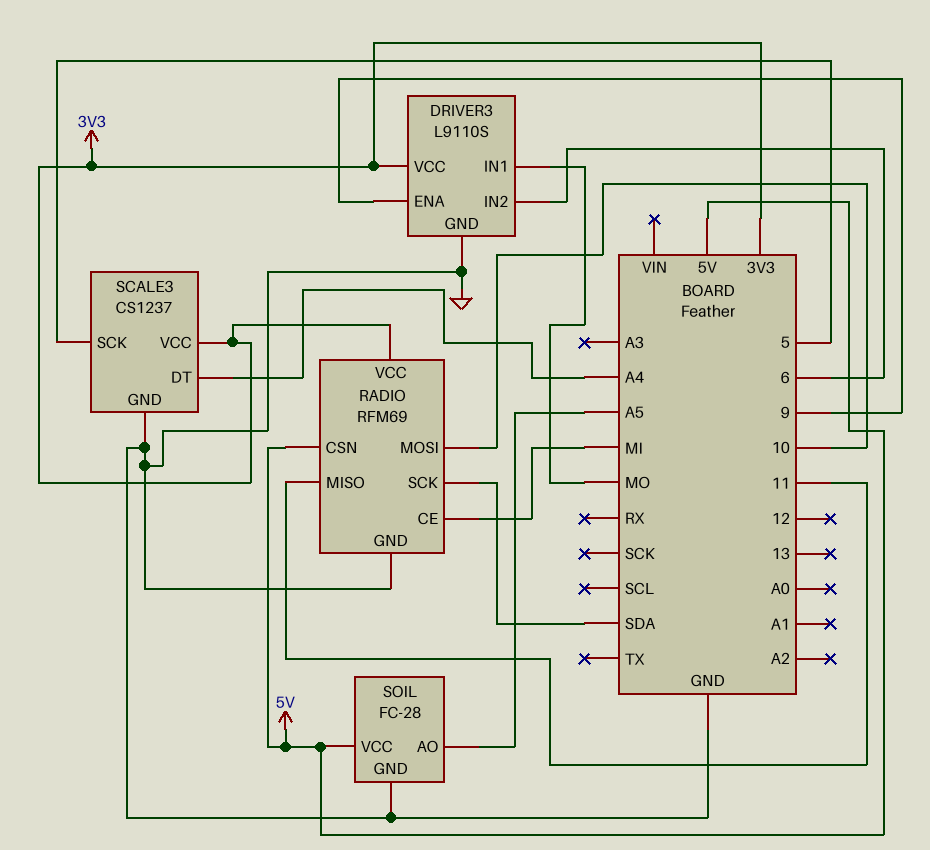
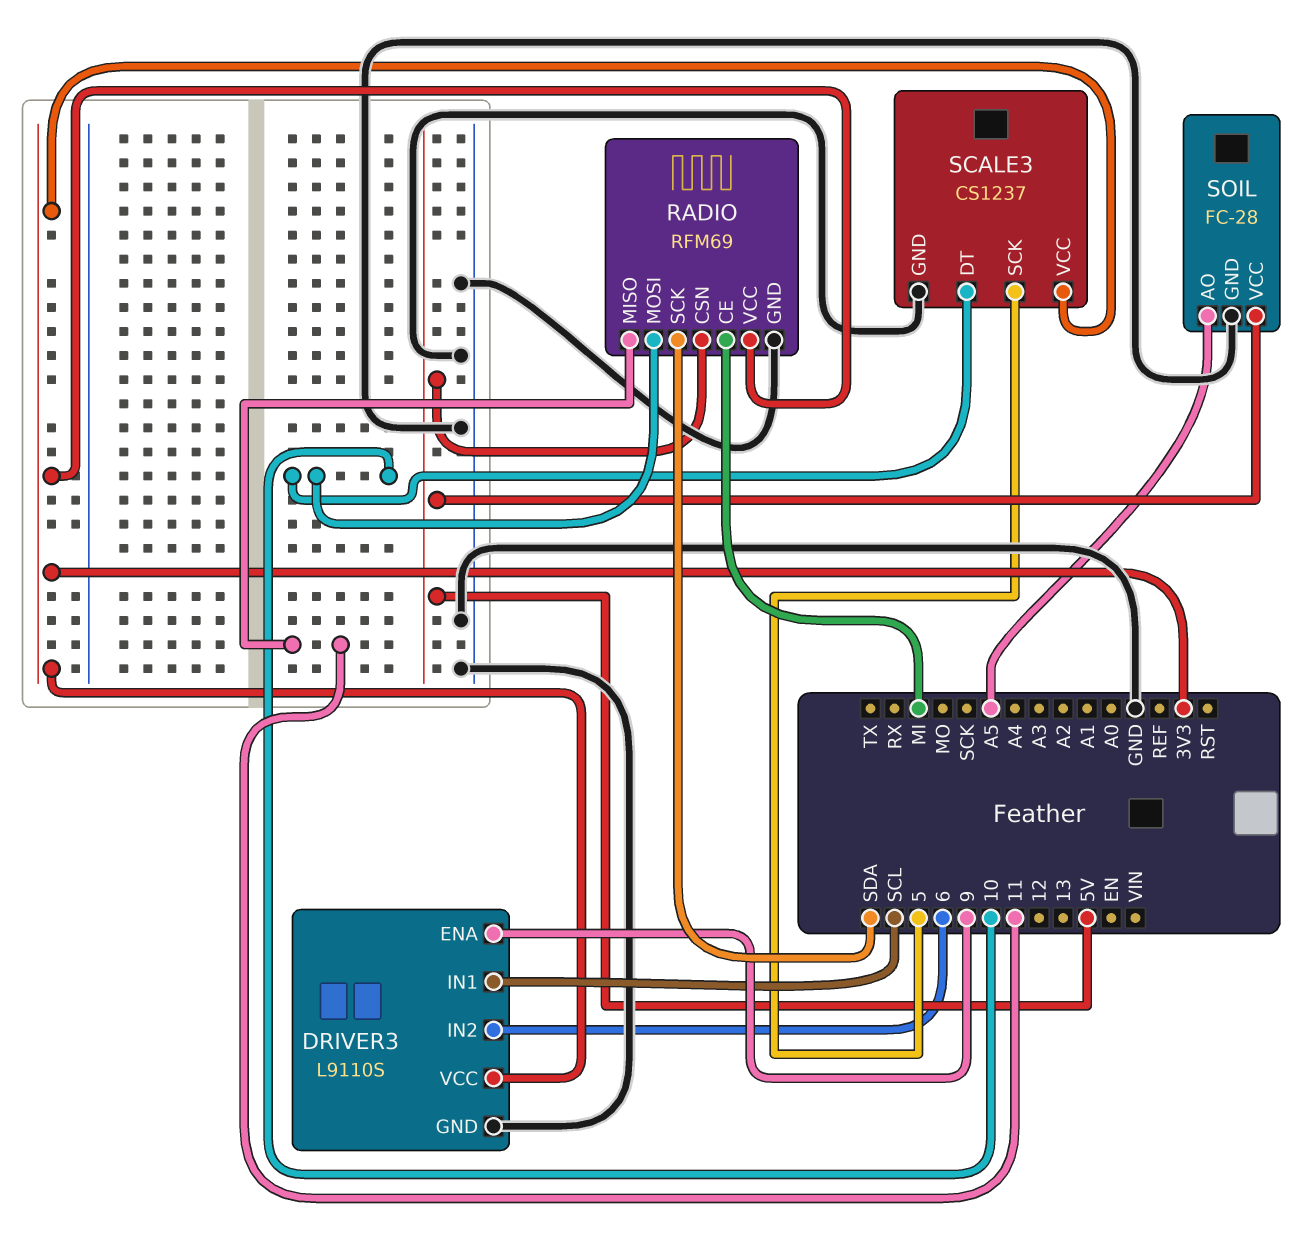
DRIVER3 pin IN1: MO -> SCL
SCALE3 pin DT: A4 -> 10

